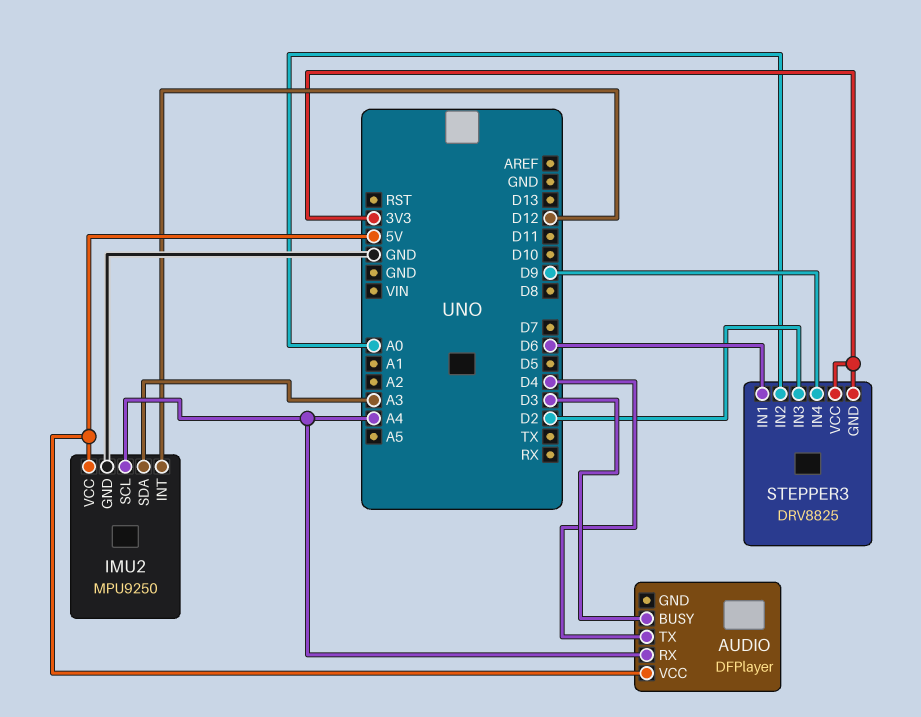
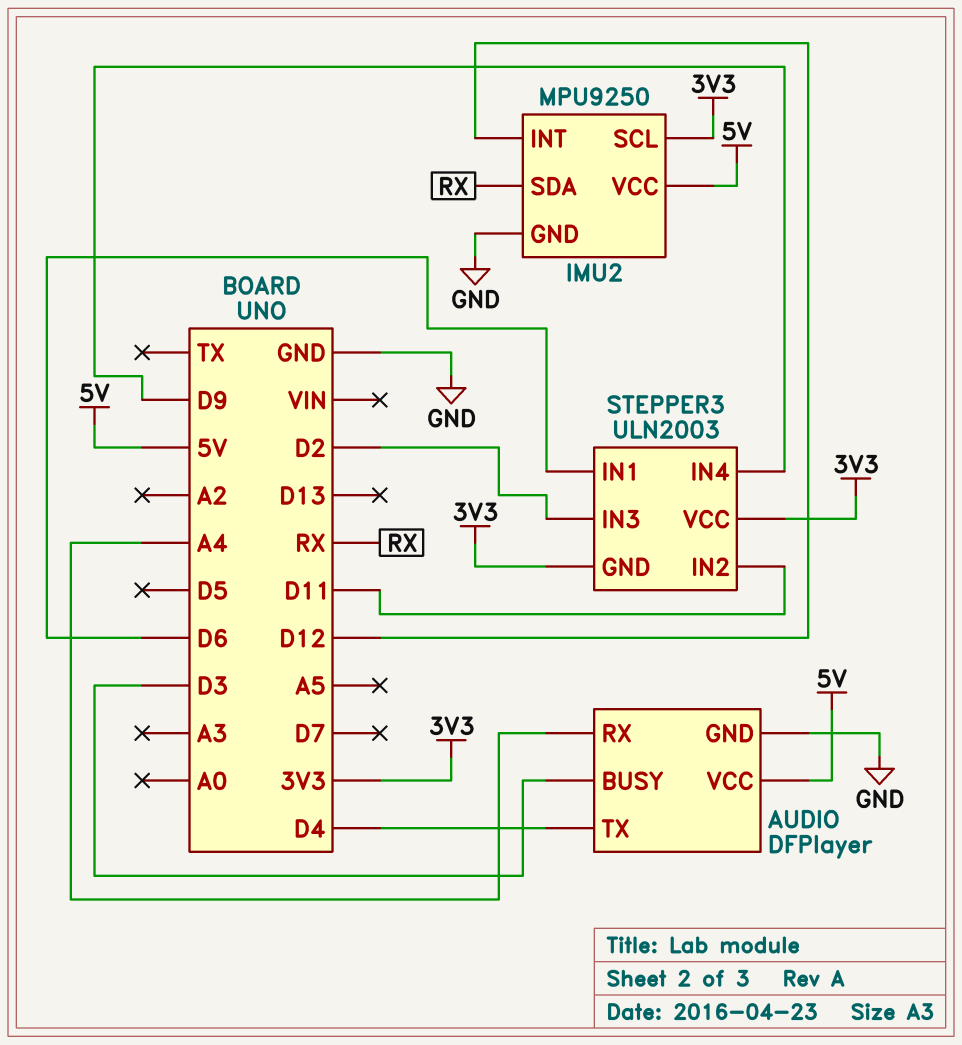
AUDIO pin GND: none -> GND
IMU2 pin SCL: A4 -> 3V3
IMU2 pin SDA: A3 -> RX
STEPPER3: DRV8825 -> ULN2003
STEPPER3 pin IN2: A0 -> D11

